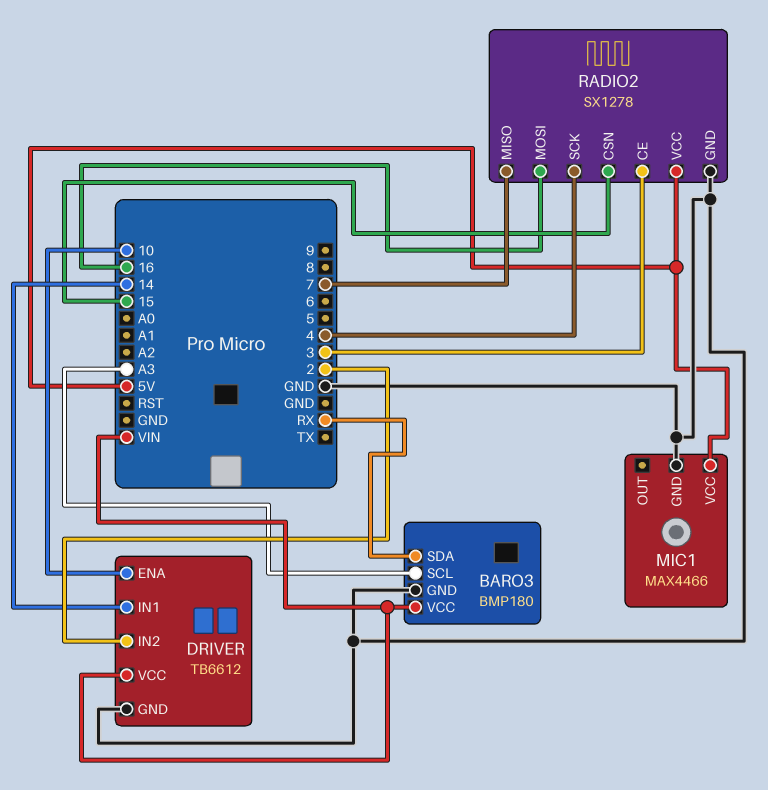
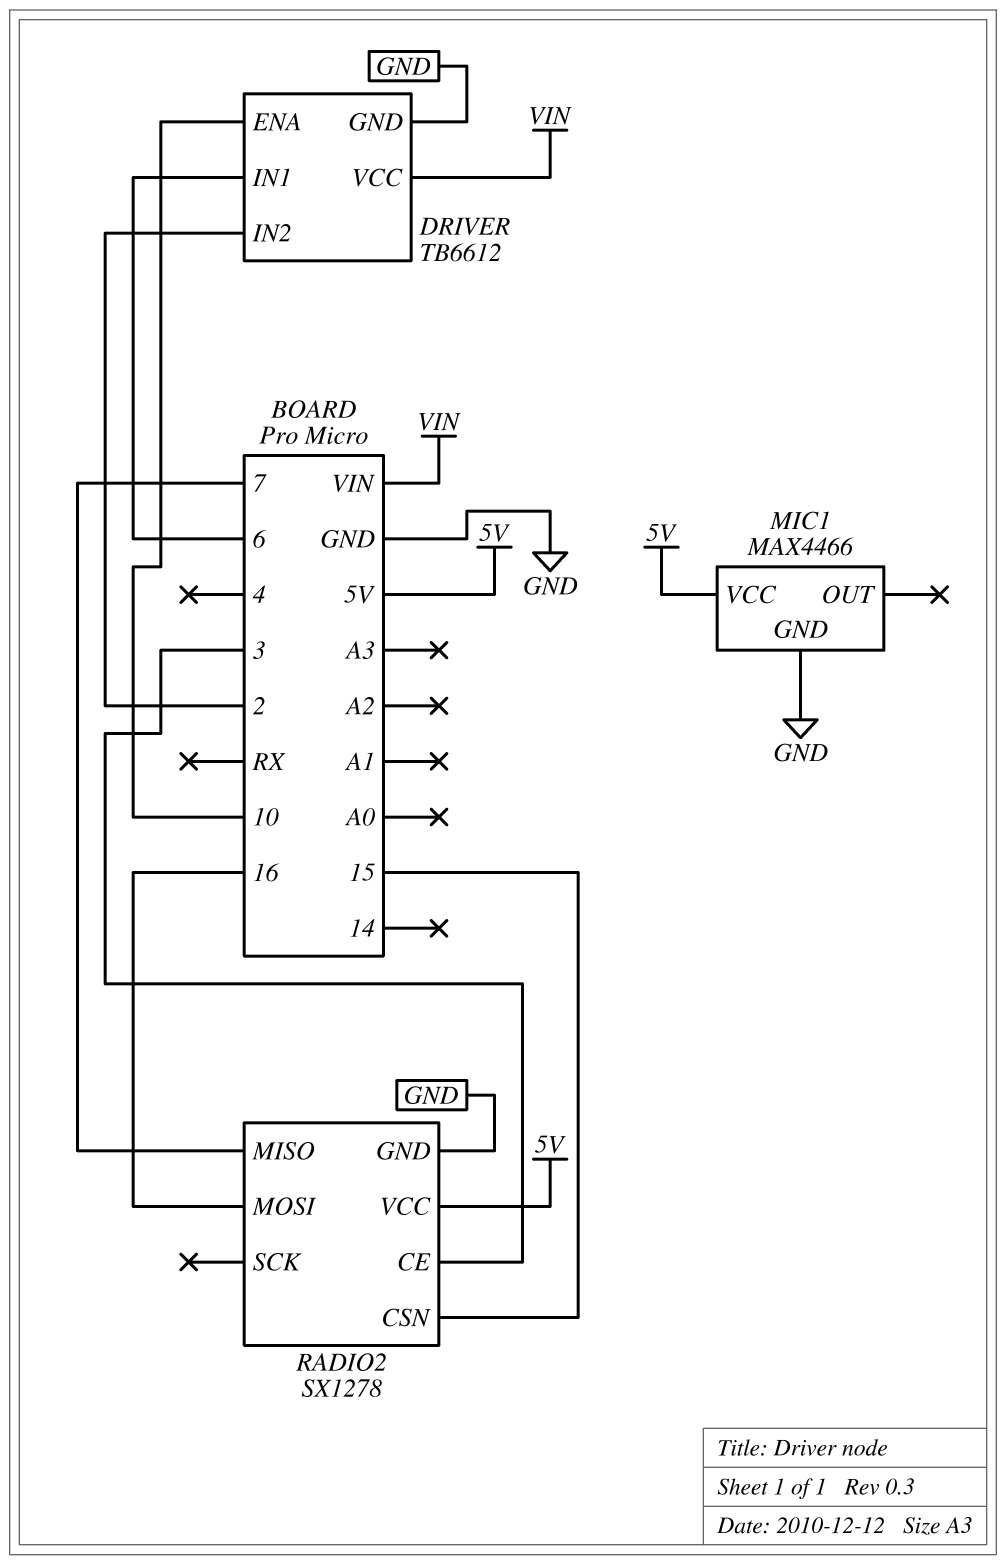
BARO3: BMP180 -> none
BARO3 pin GND: GND -> none
BARO3 pin SCL: A3 -> none
BARO3 pin SDA: RX -> none
BARO3 pin VCC: VIN -> none
DRIVER pin IN1: 14 -> 6
RADIO2 pin SCK: 4 -> none

